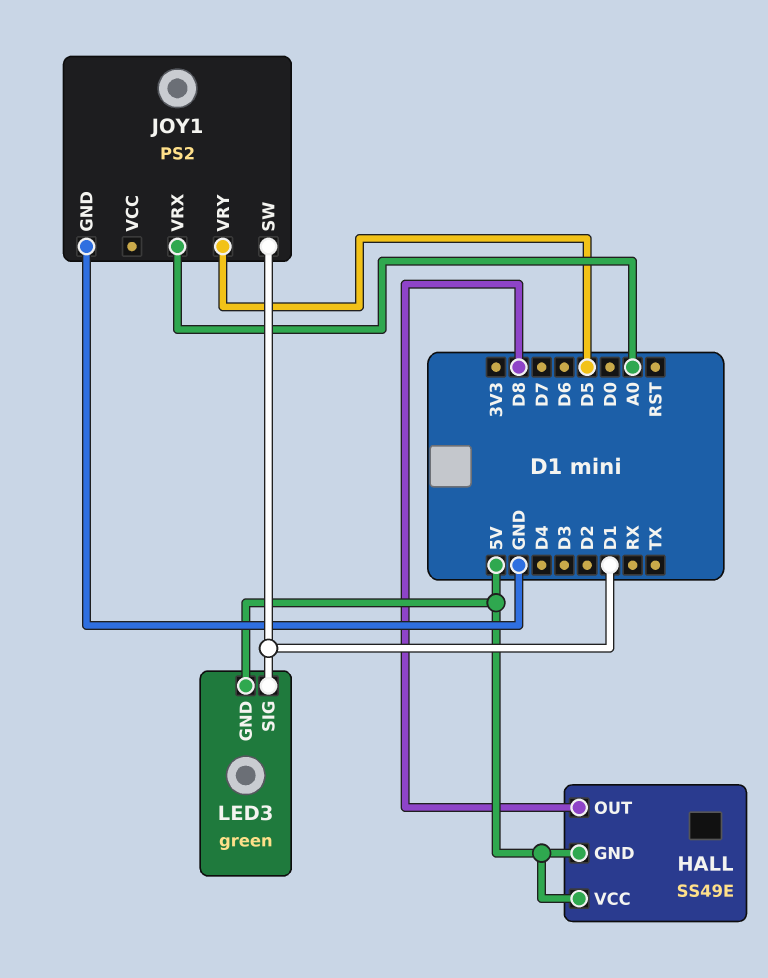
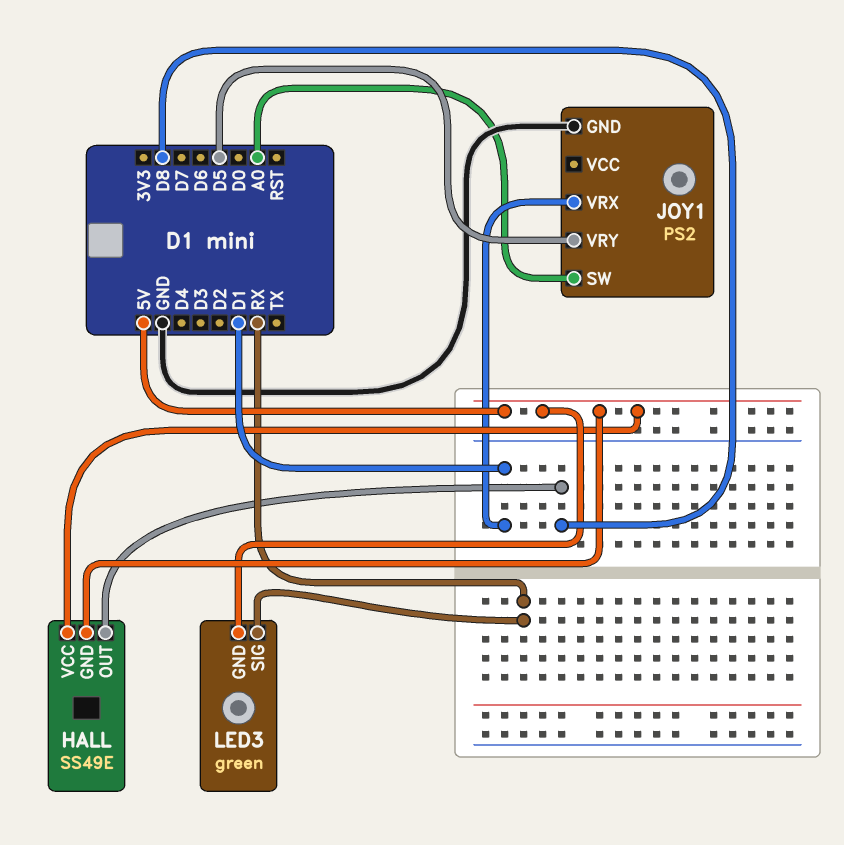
JOY1 pin SW: D1 -> A0
JOY1 pin VRX: A0 -> D1
LED3 pin SIG: D1 -> RX

